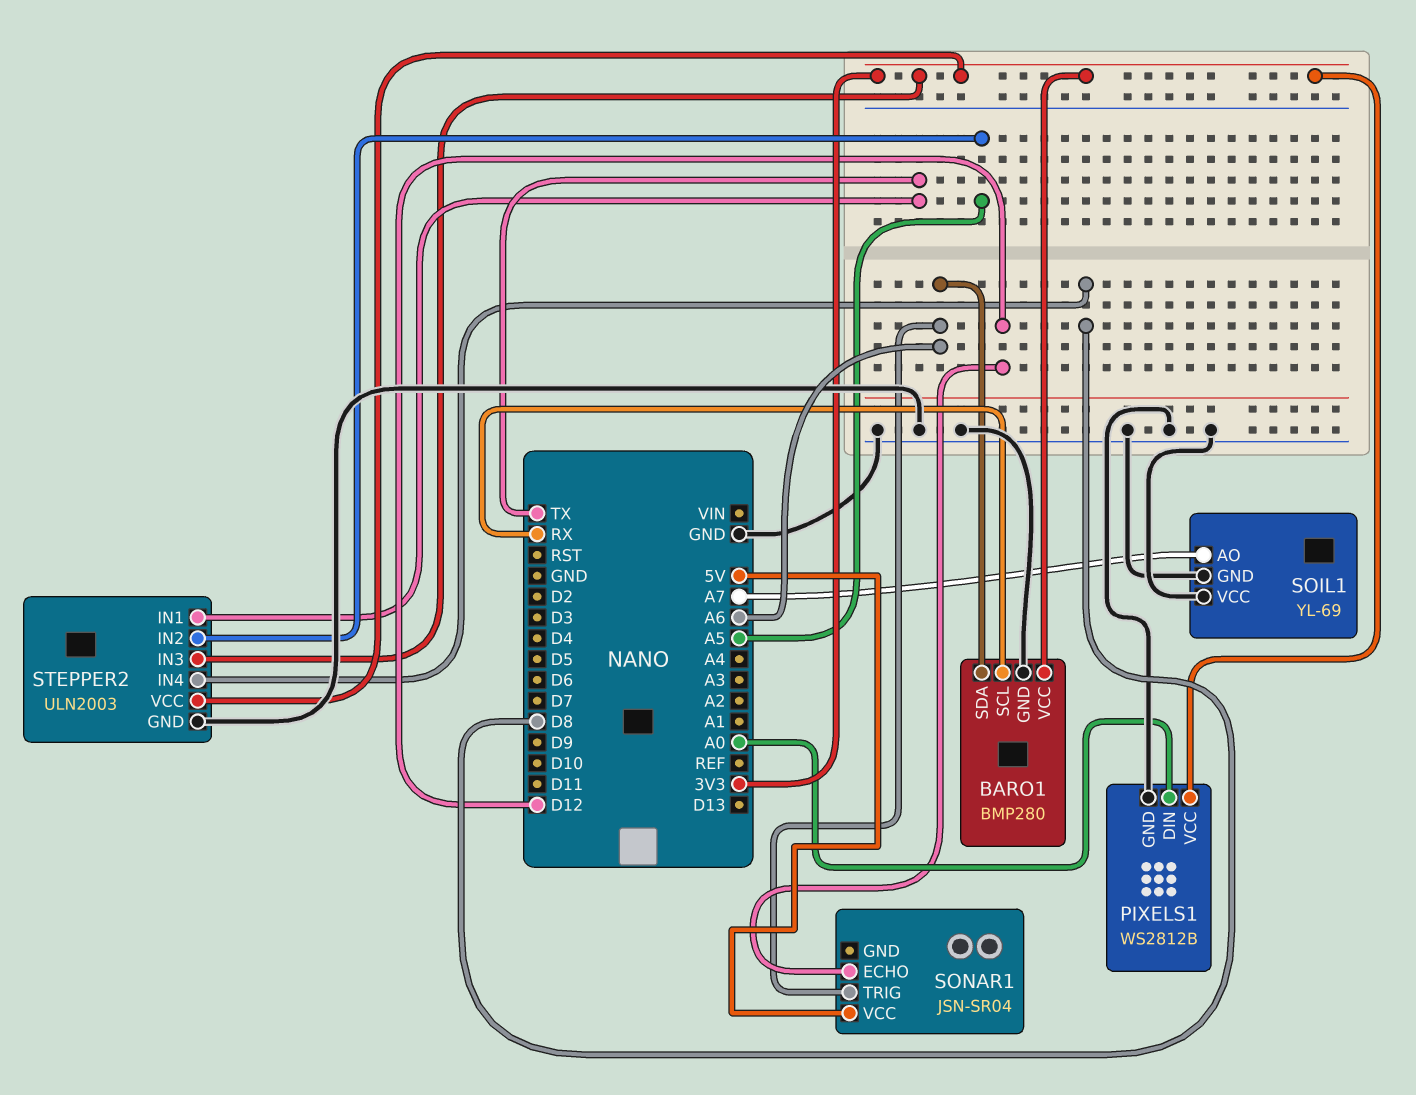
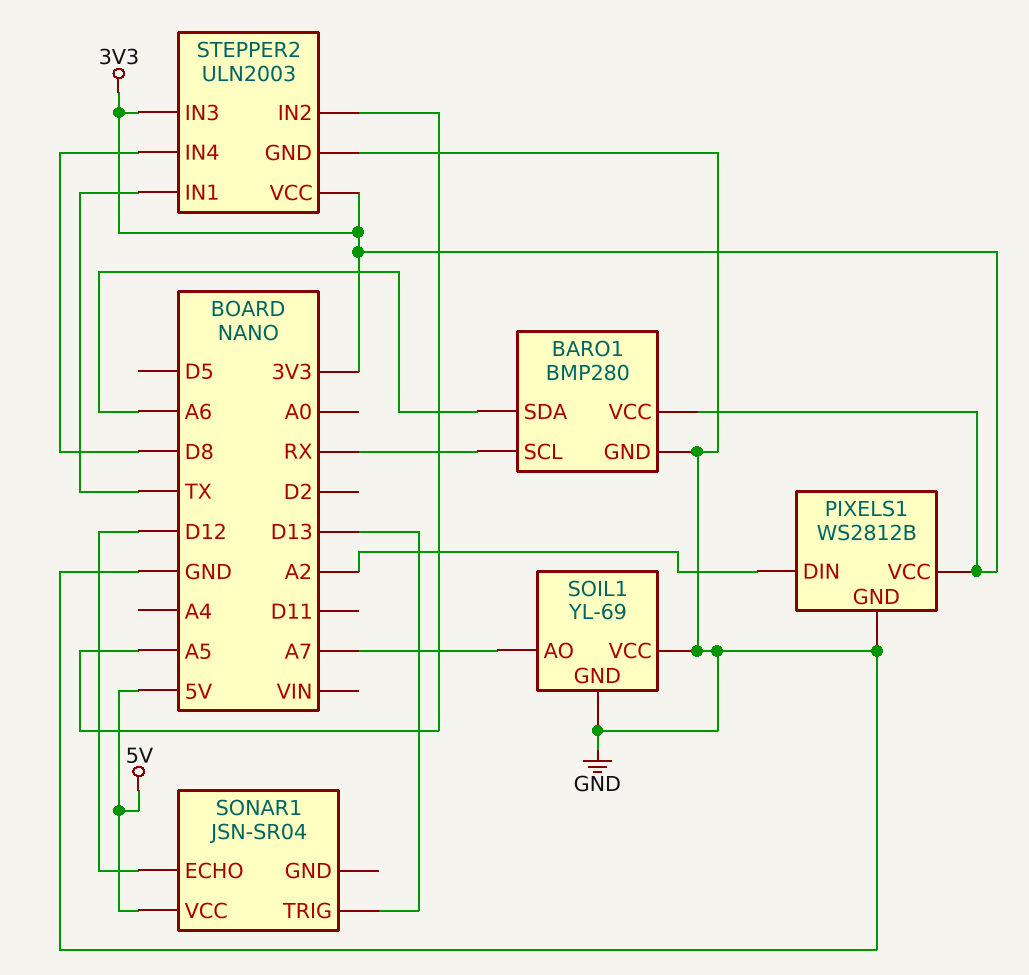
PIXELS1 pin DIN: A0 -> A2
SONAR1 pin TRIG: A6 -> D13

